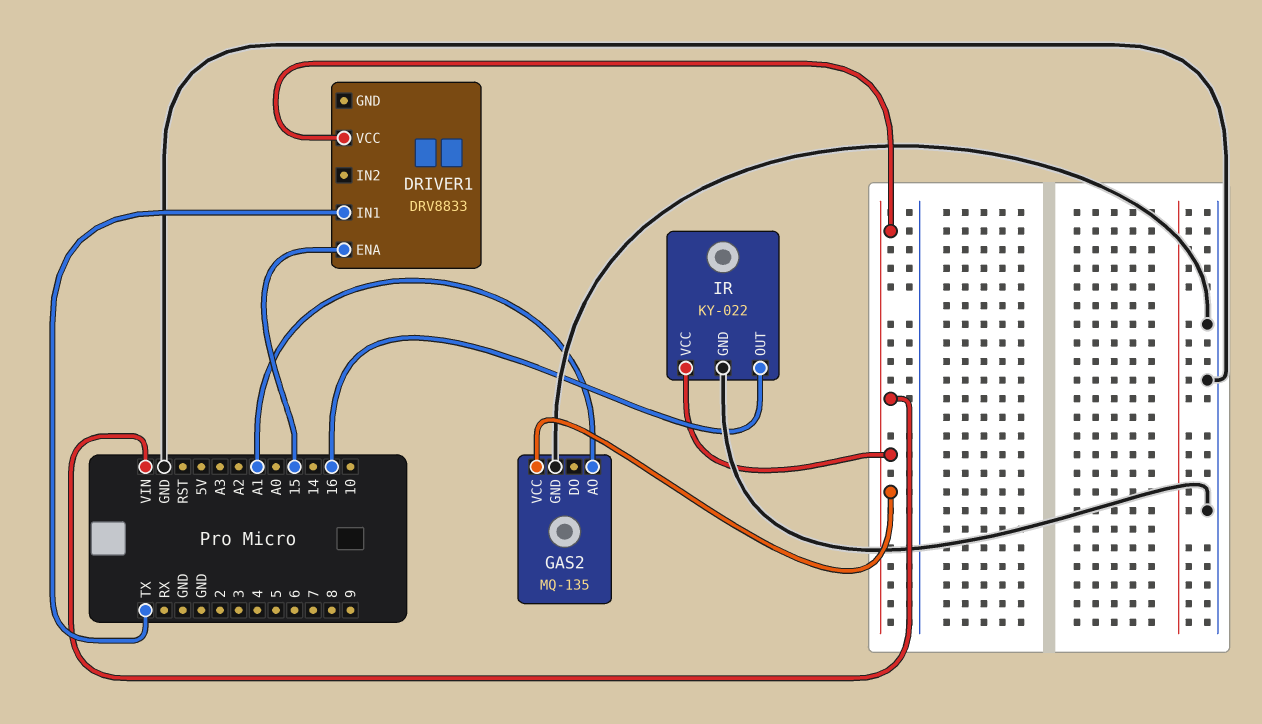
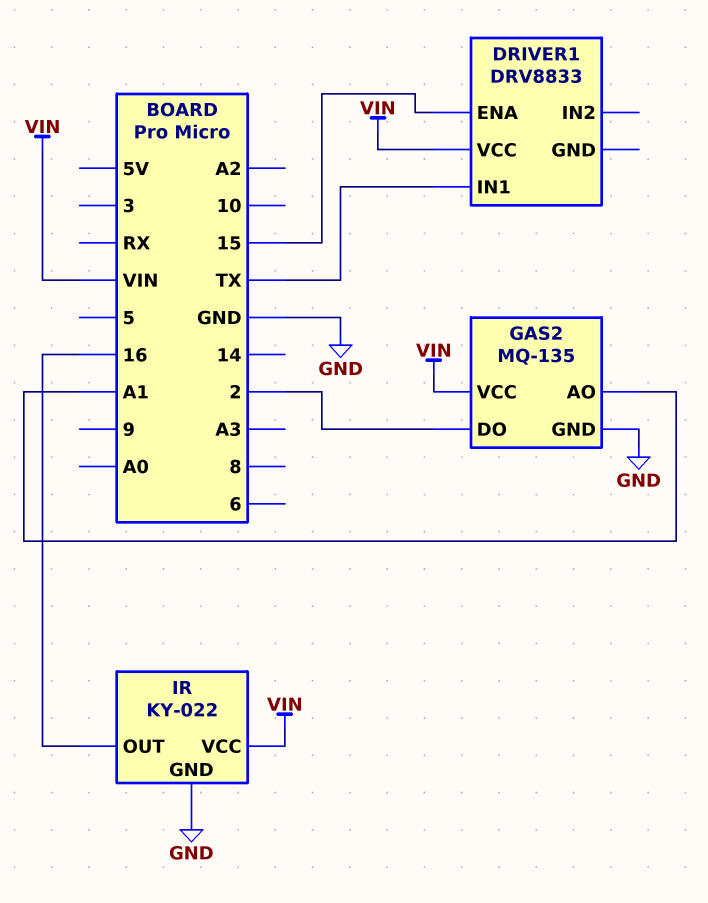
GAS2 pin DO: none -> 2

